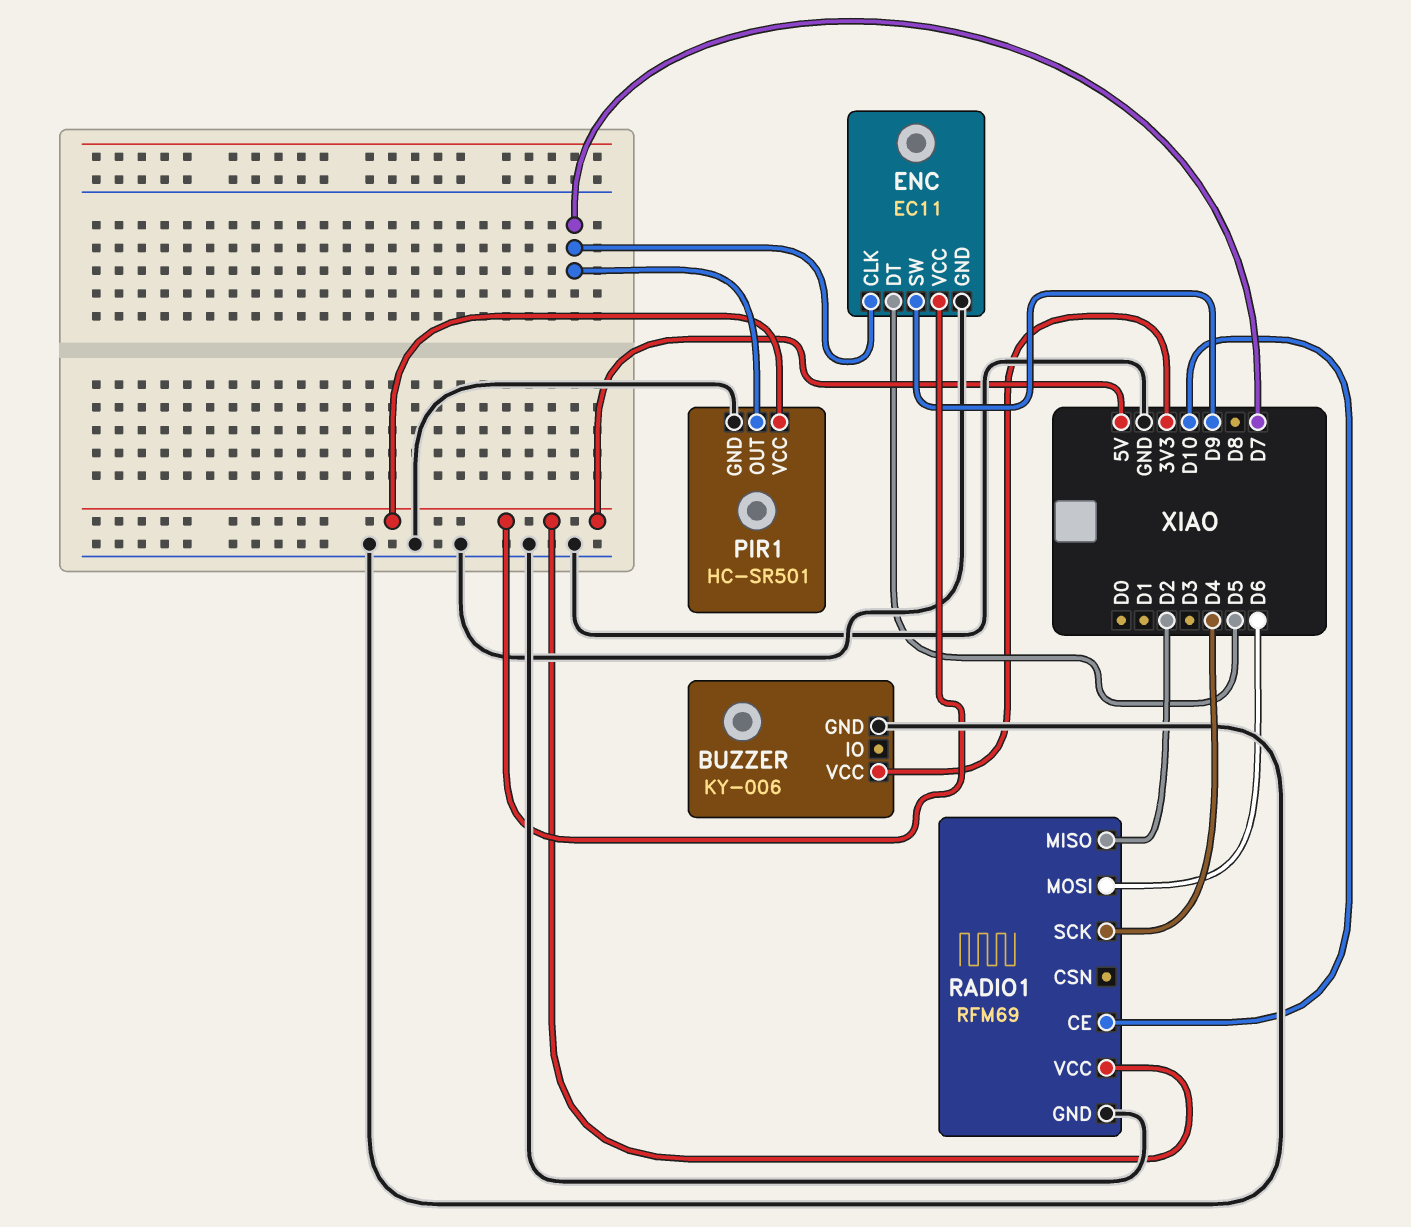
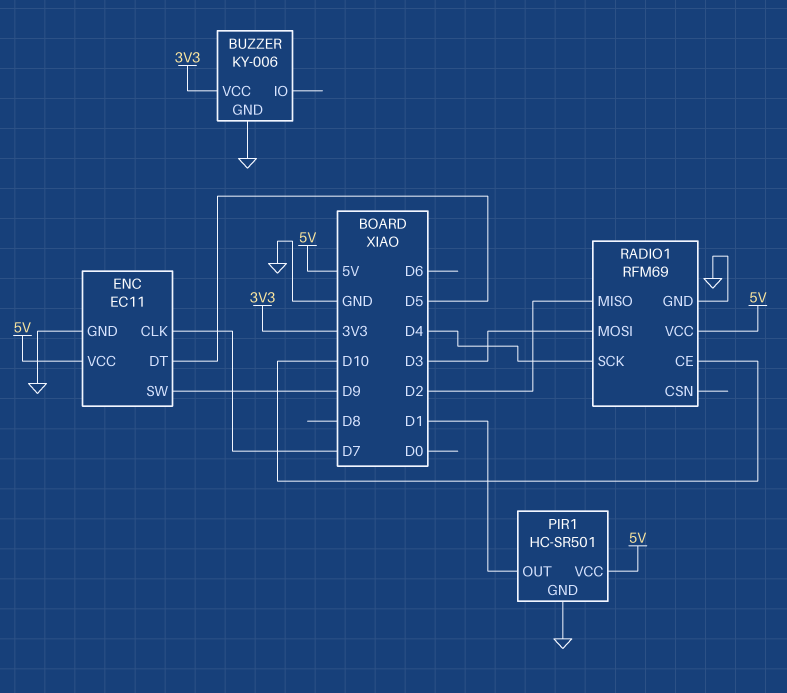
PIR1 pin OUT: D7 -> D1
RADIO1 pin MOSI: D6 -> D3

